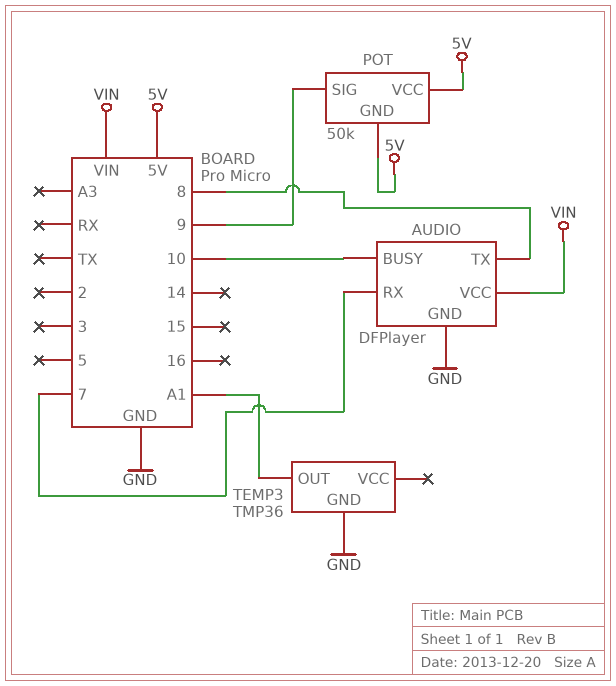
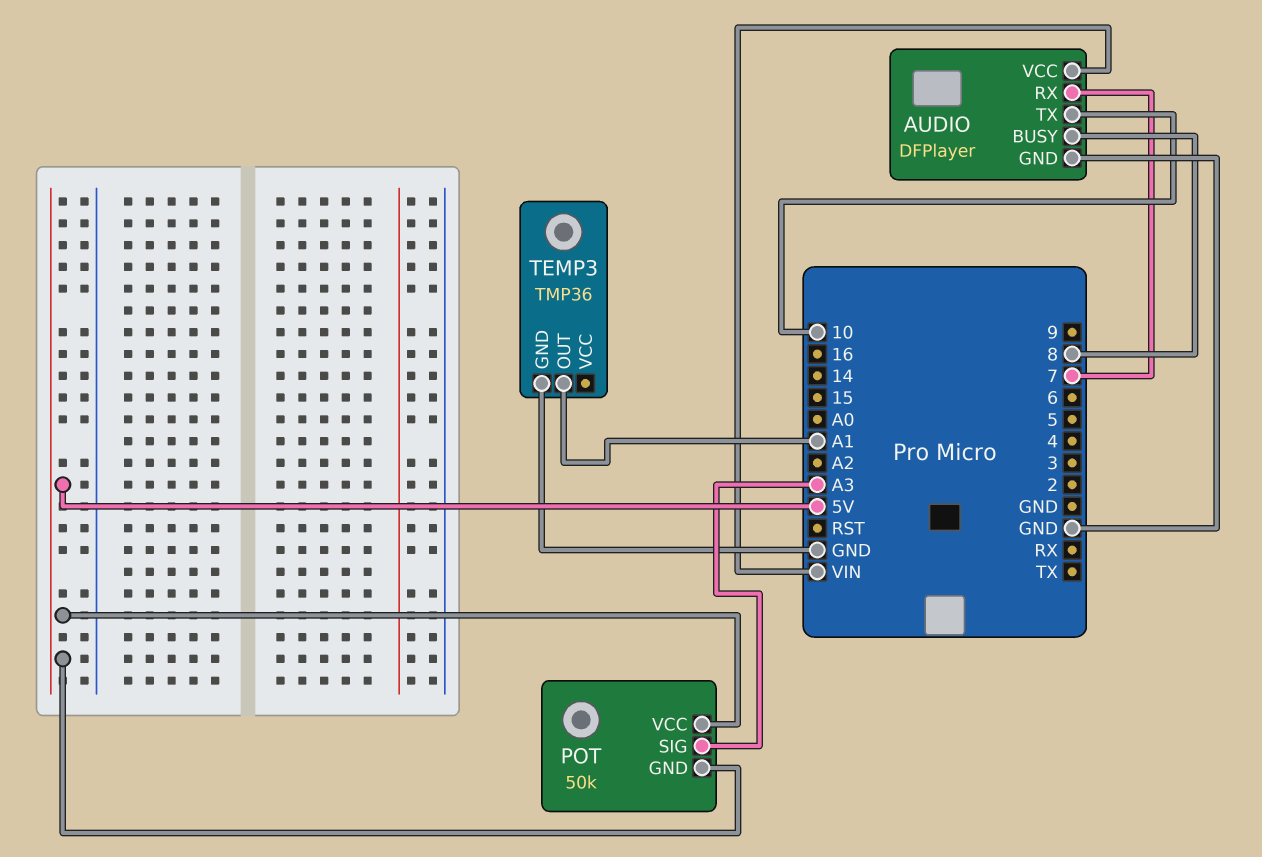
AUDIO pin BUSY: 10 -> 8
AUDIO pin TX: 8 -> 10
POT pin SIG: 9 -> A3

